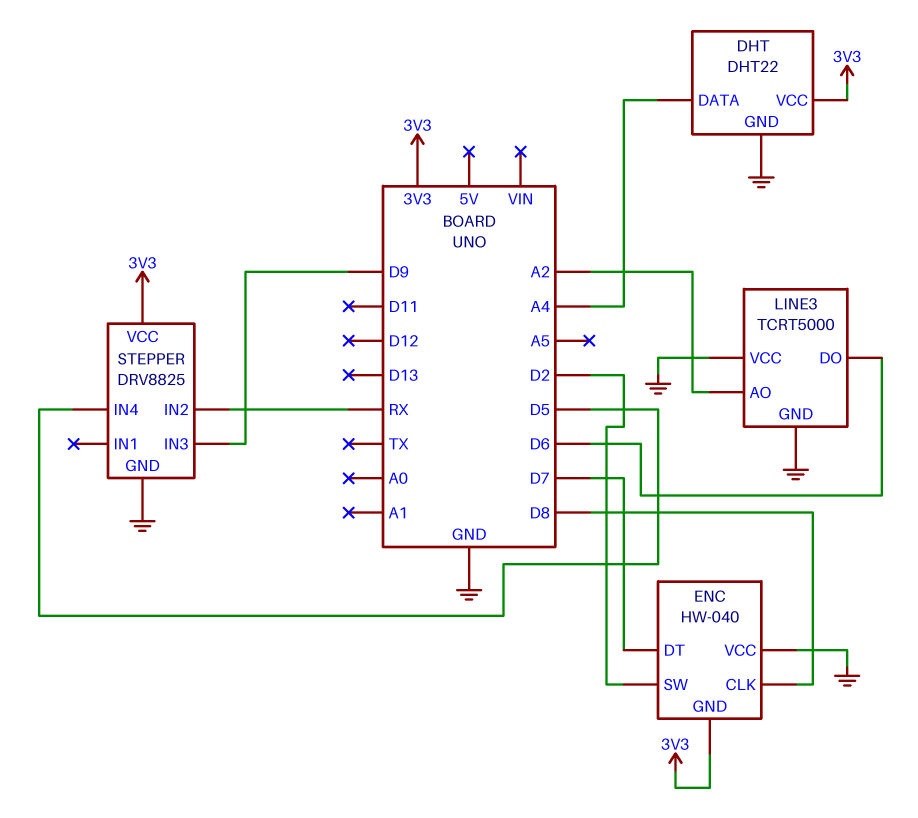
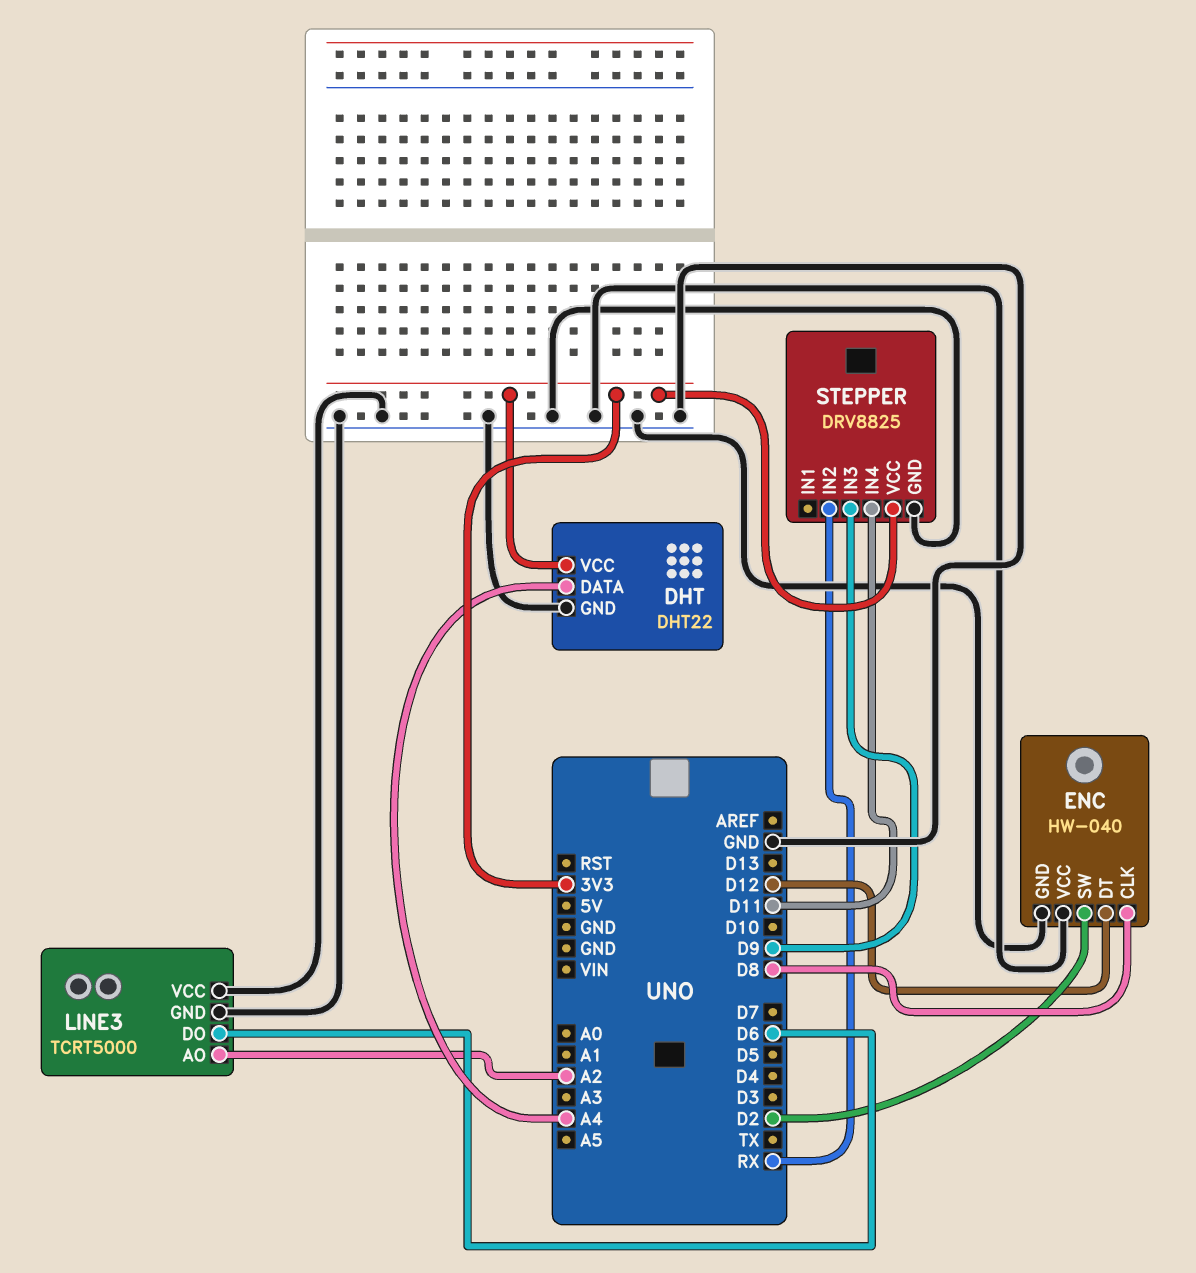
ENC pin DT: D7 -> D12
ENC pin GND: 3V3 -> GND
STEPPER pin IN4: D5 -> D11

